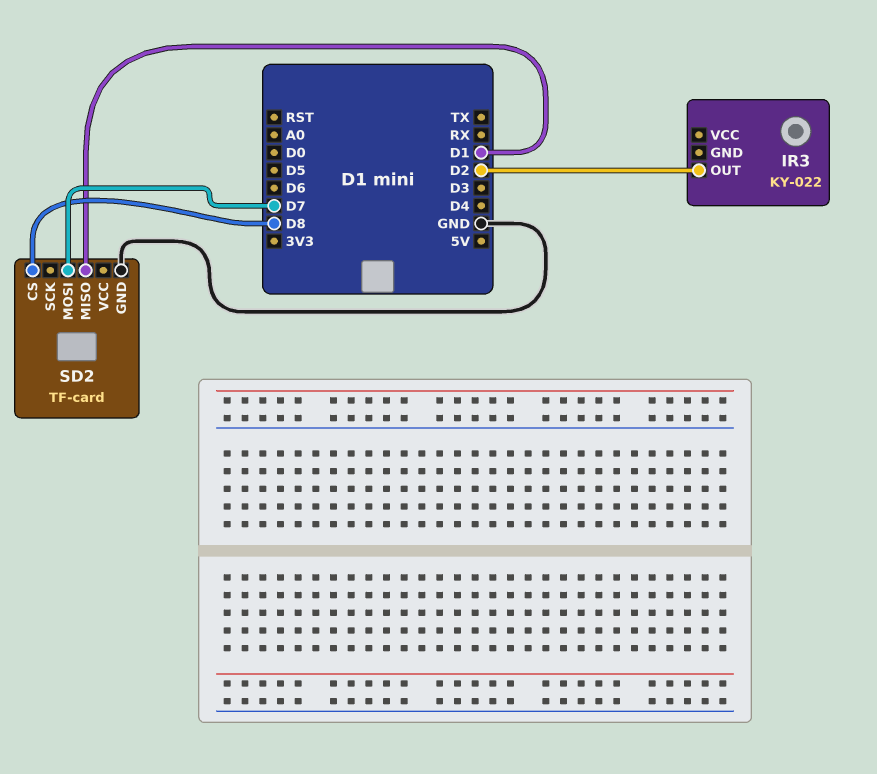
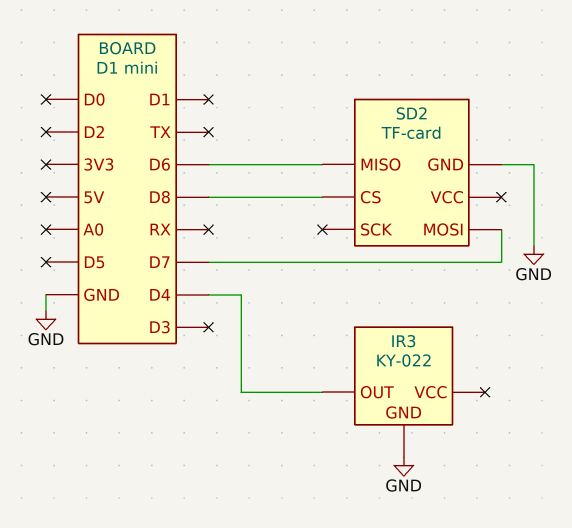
IR3 pin GND: none -> GND
IR3 pin OUT: D2 -> D4
SD2 pin MISO: D1 -> D6

